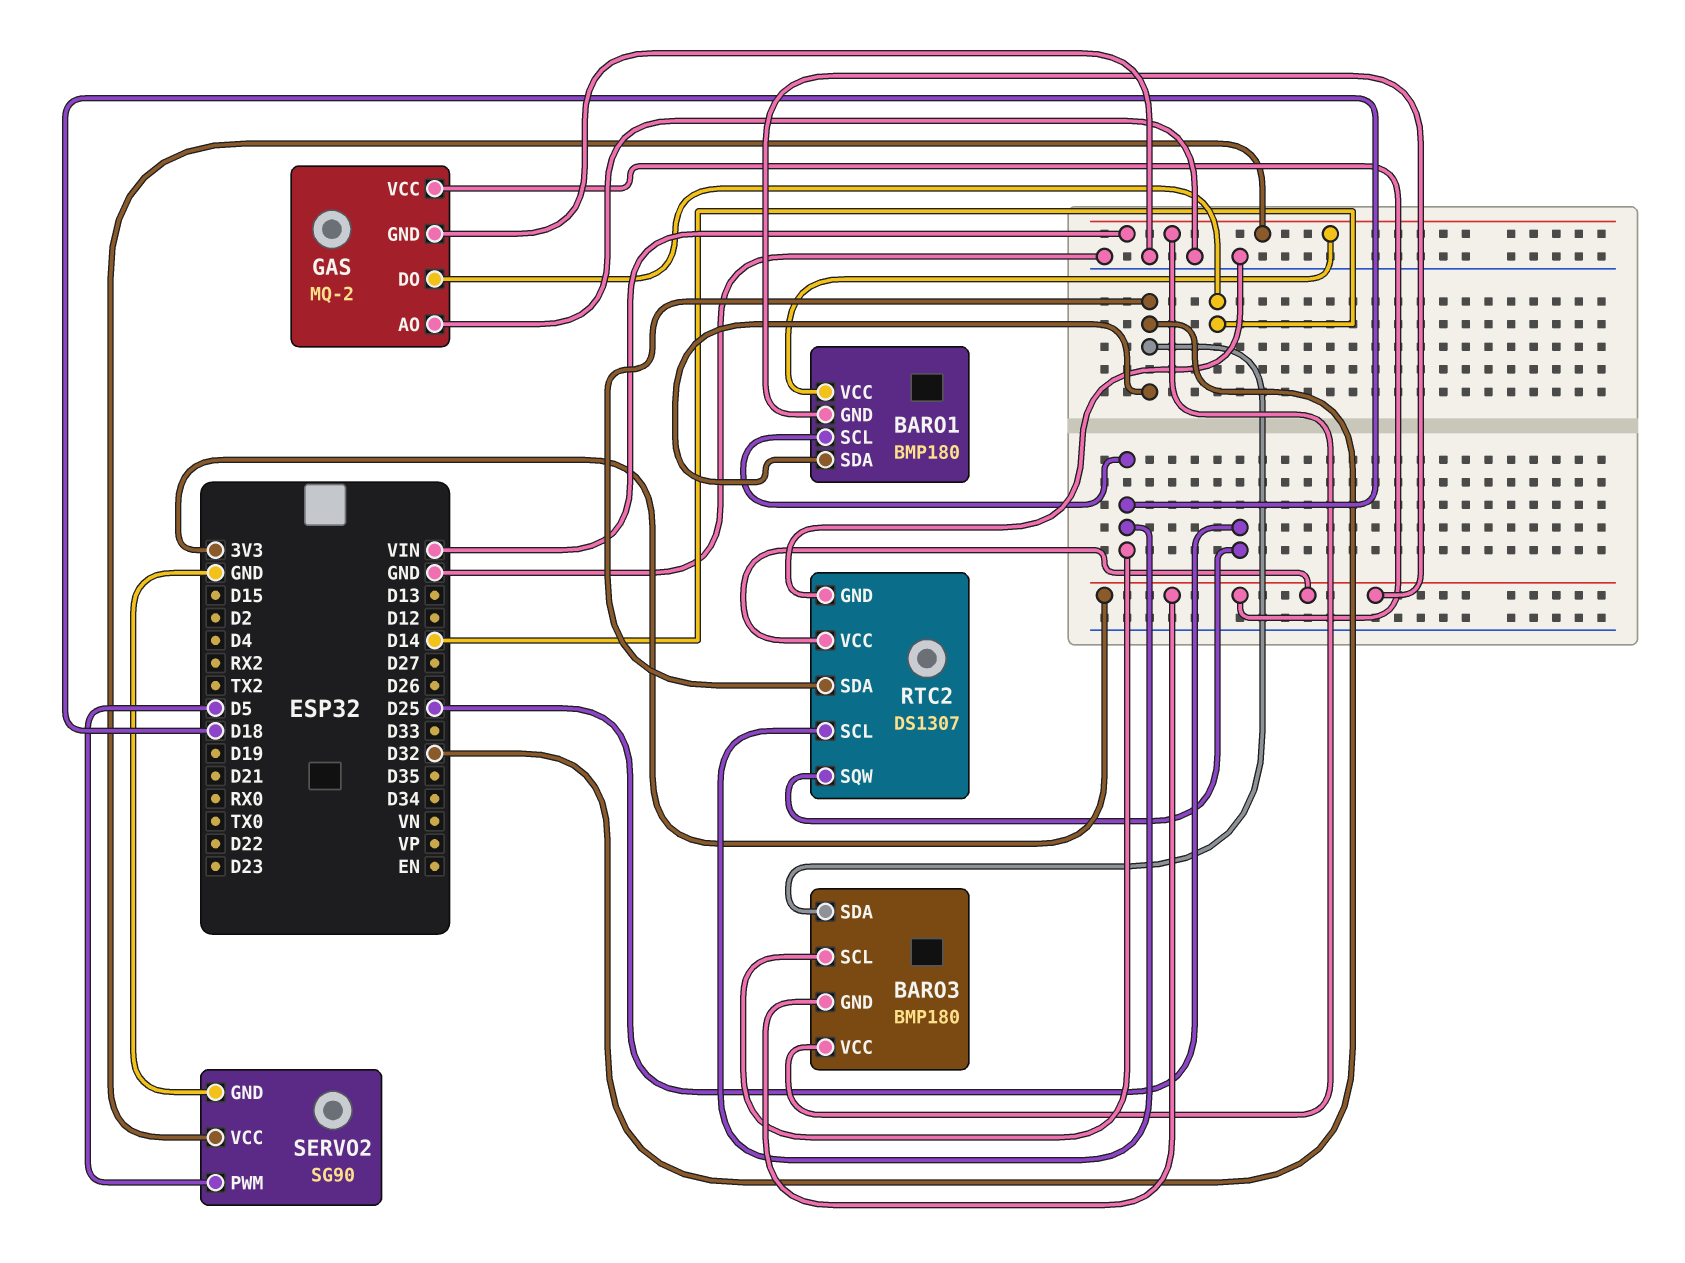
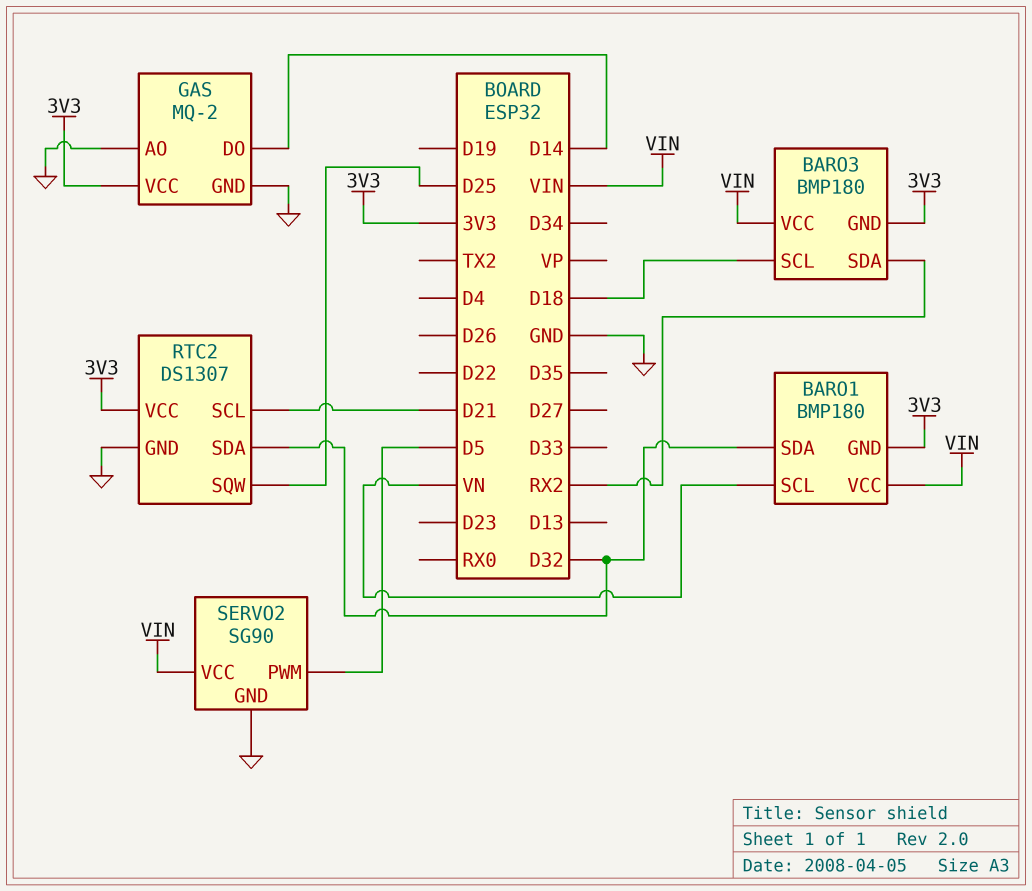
BARO1 pin SCL: D18 -> VN
BARO3 pin SDA: D32 -> RX2
RTC2 pin SCL: D18 -> D21

